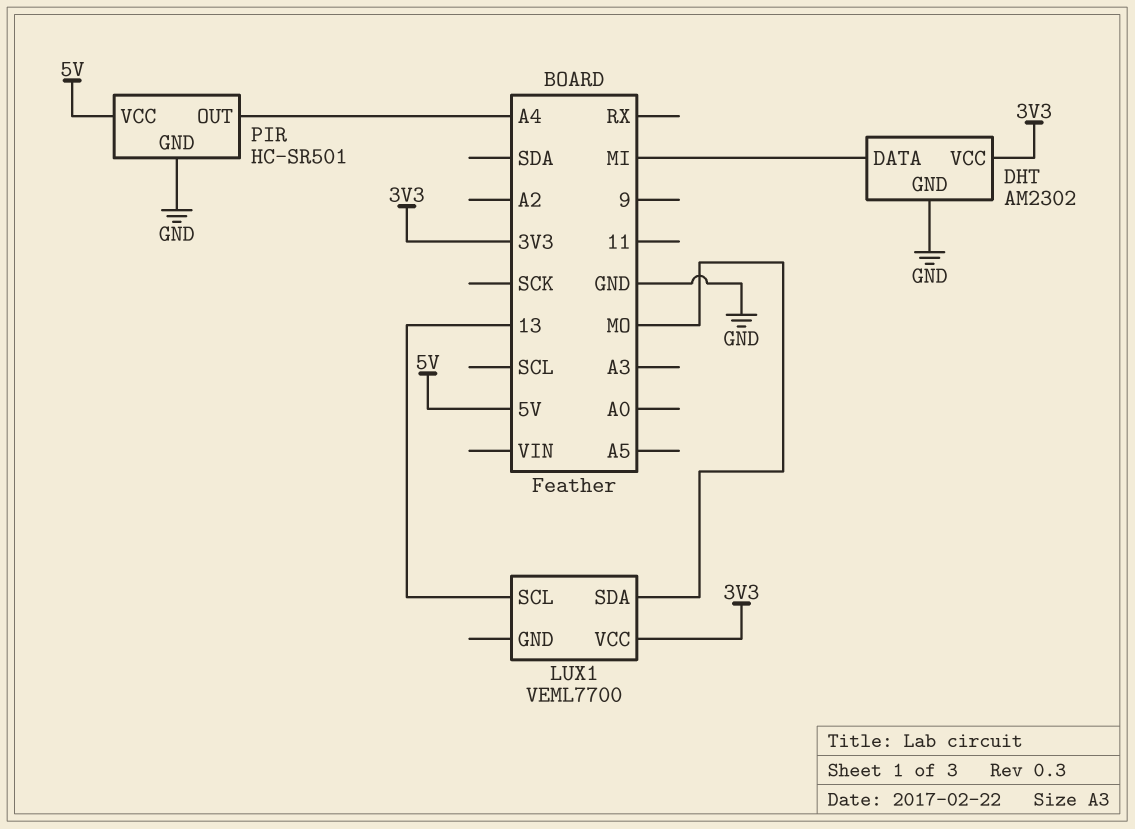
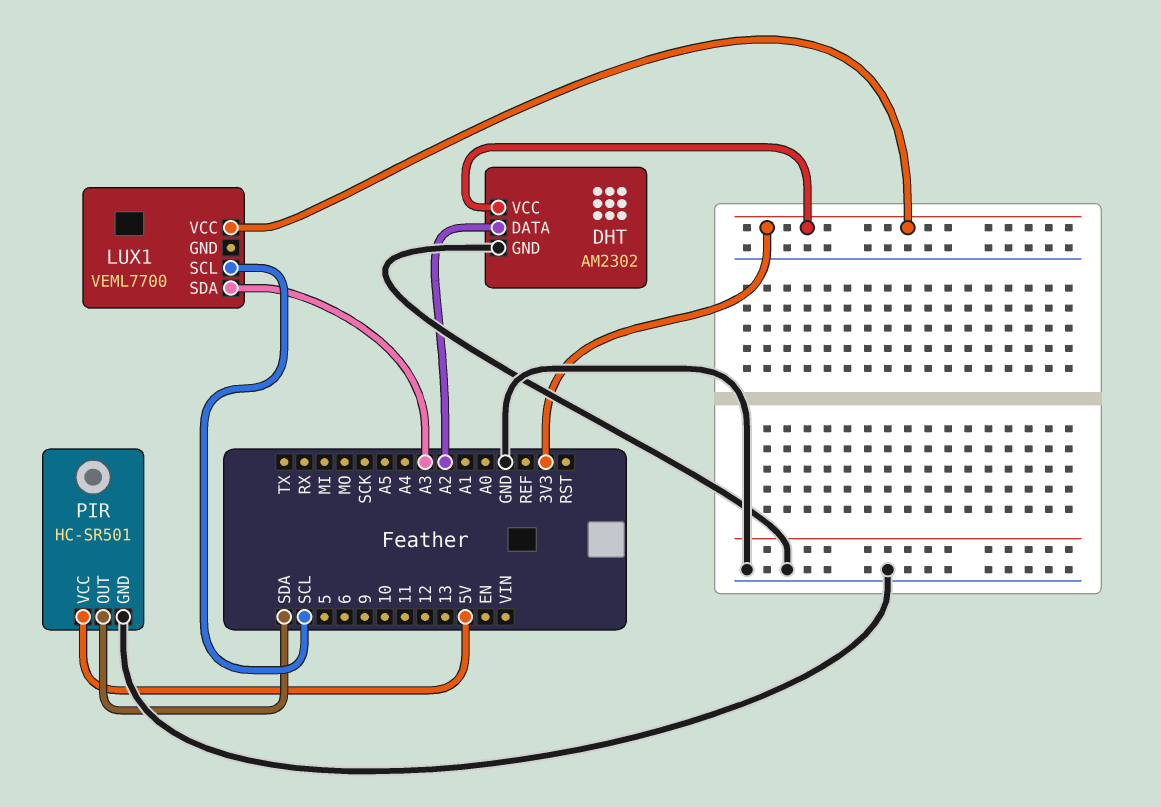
DHT pin DATA: MI -> A2
LUX1 pin SCL: 13 -> SCL
LUX1 pin SDA: MO -> A3
PIR pin OUT: A4 -> SDA

